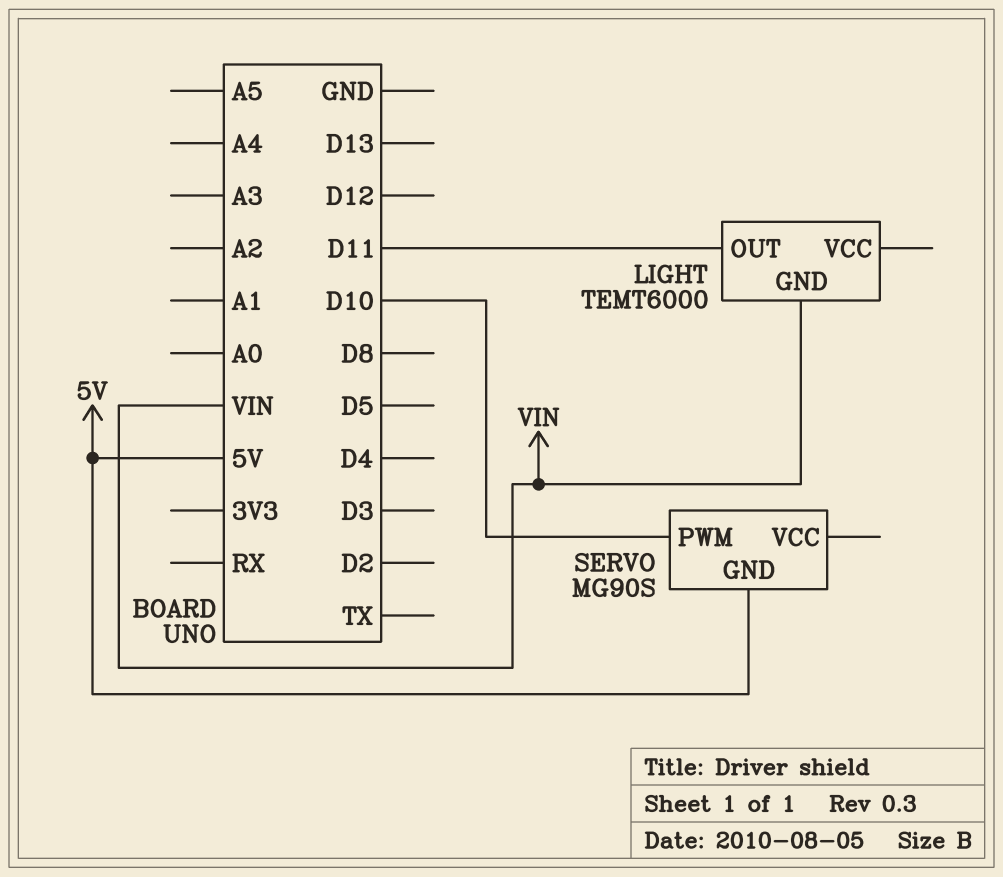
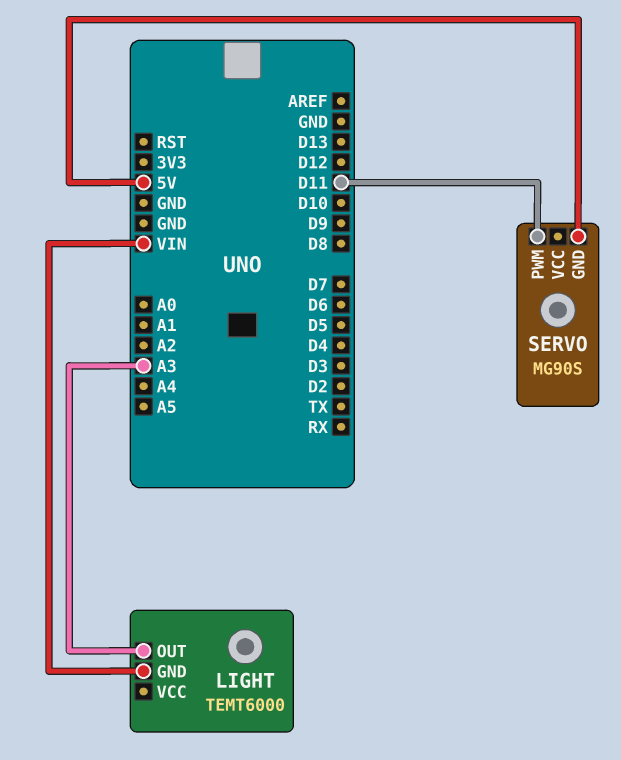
LIGHT pin OUT: D11 -> A3
SERVO pin PWM: D10 -> D11

